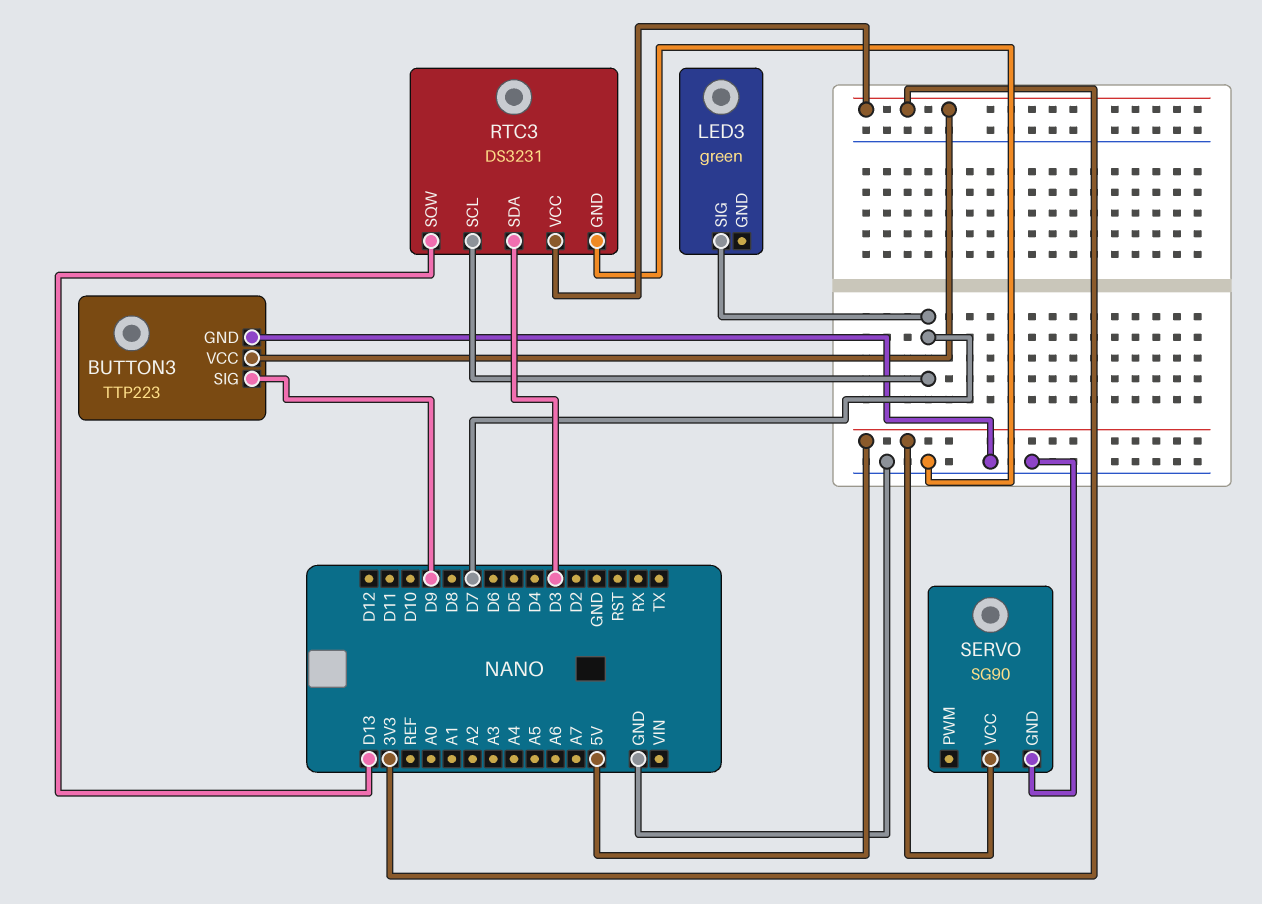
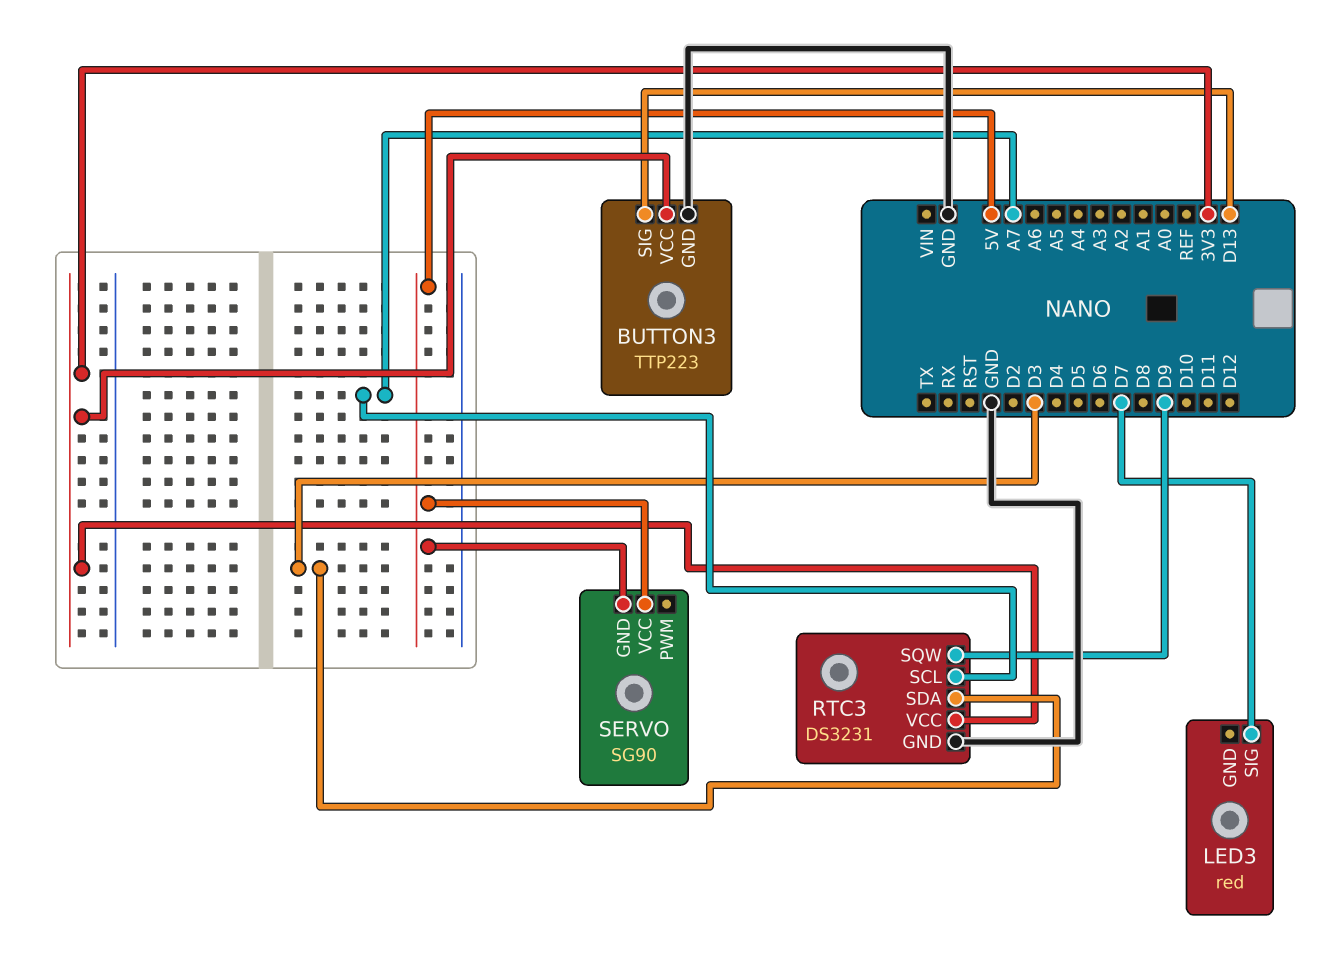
BUTTON3 pin SIG: D9 -> D13
LED3: green -> red
RTC3 pin SCL: D7 -> A7
RTC3 pin SQW: D13 -> D9
SERVO pin GND: GND -> 5V

